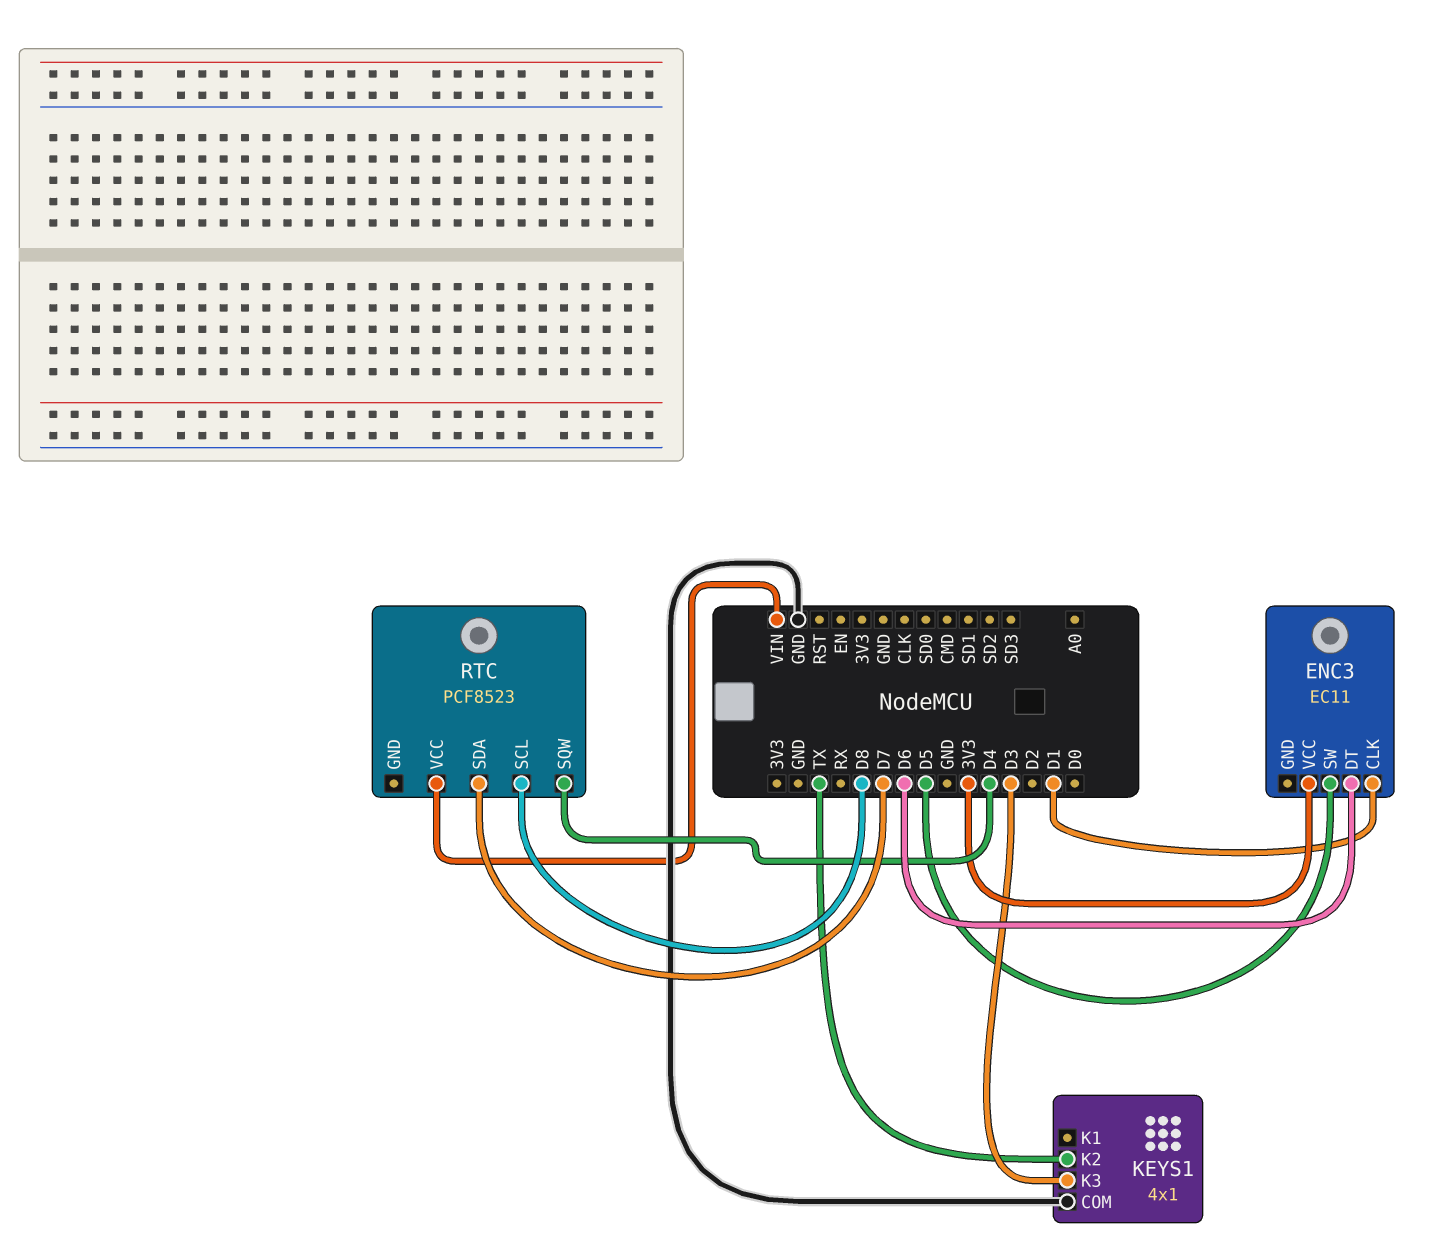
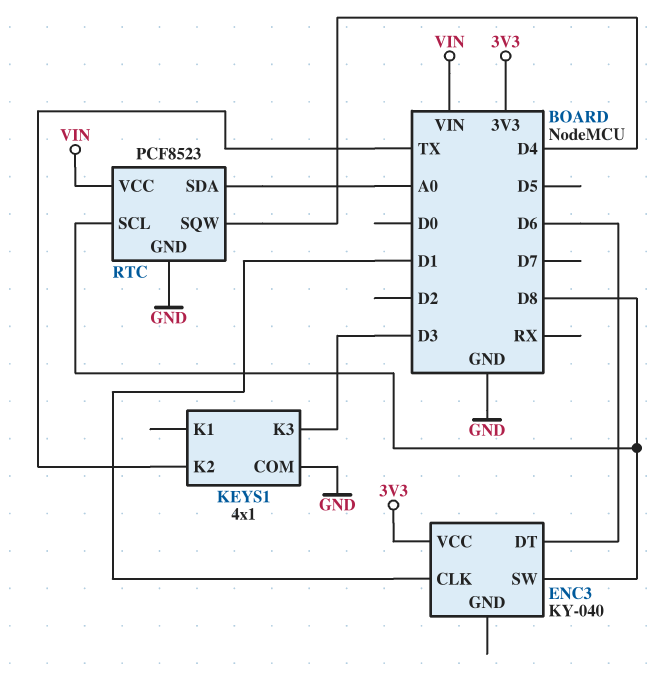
ENC3: EC11 -> KY-040
ENC3 pin SW: D5 -> D8
RTC pin GND: none -> GND
RTC pin SDA: D7 -> A0

